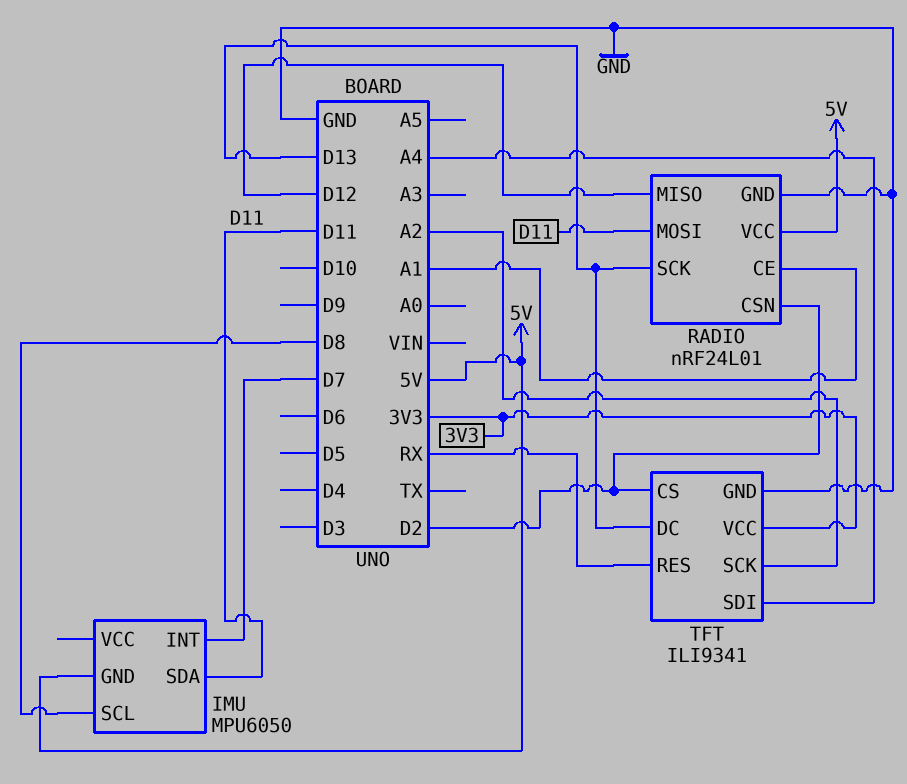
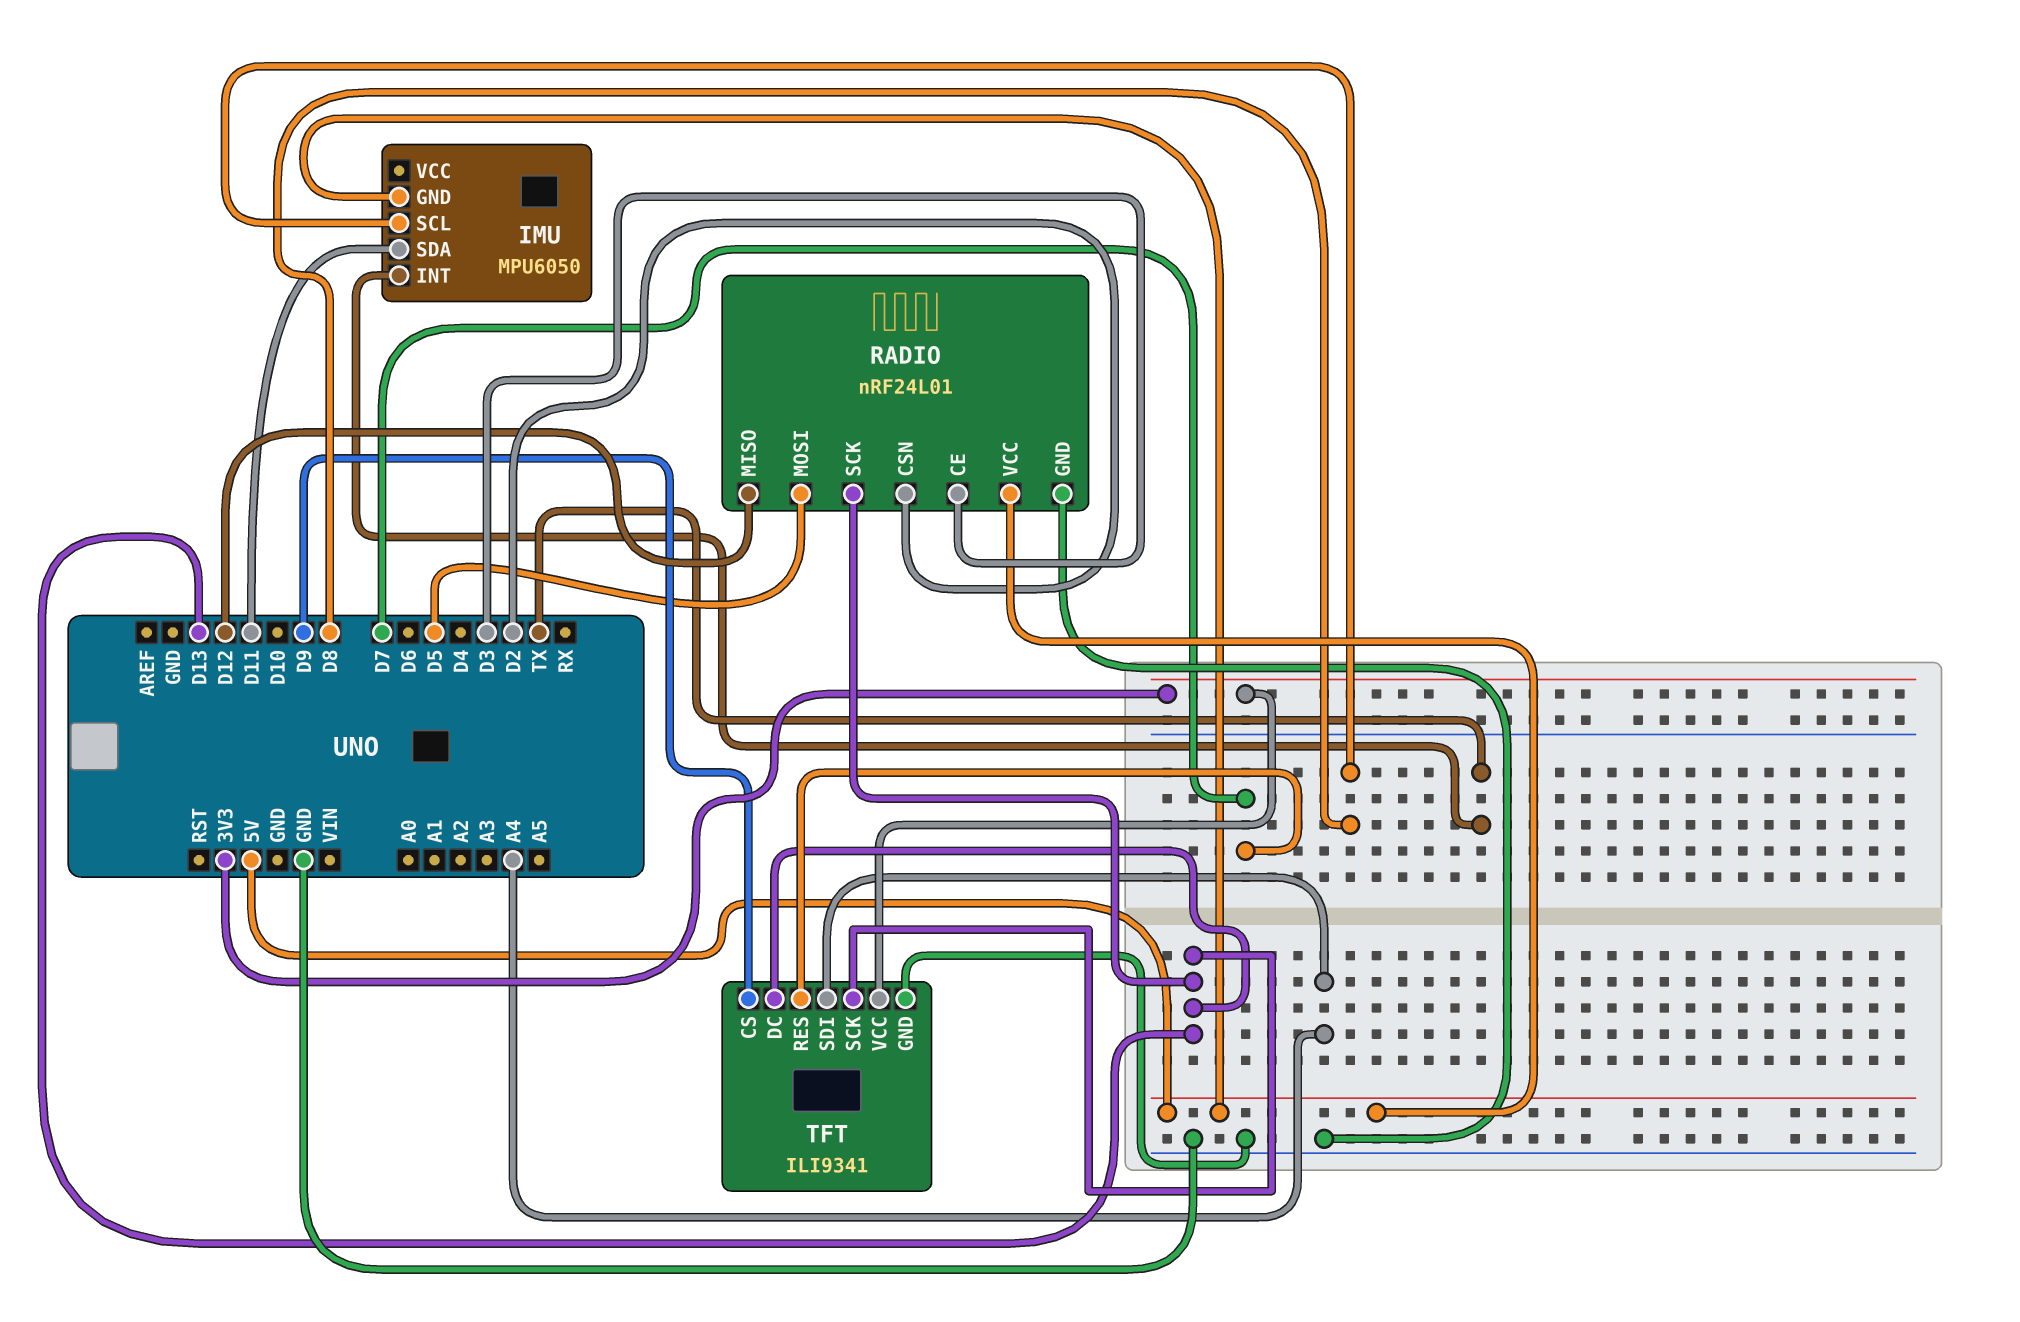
IMU pin INT: D7 -> TX
RADIO pin CE: A1 -> D3
RADIO pin MOSI: D11 -> D5
TFT pin CS: D2 -> D9
TFT pin RES: RX -> D7
TFT pin SCK: A2 -> D13

